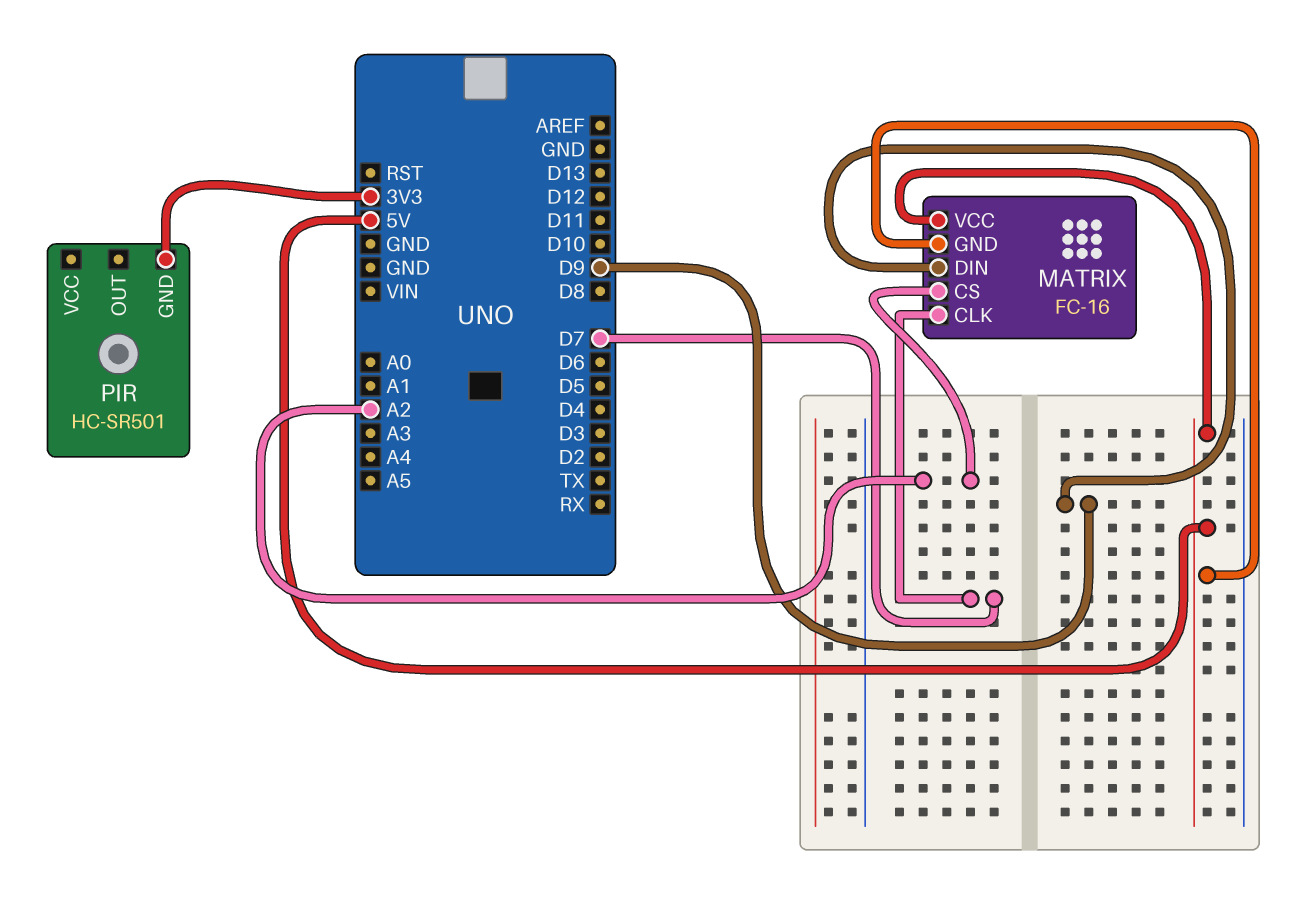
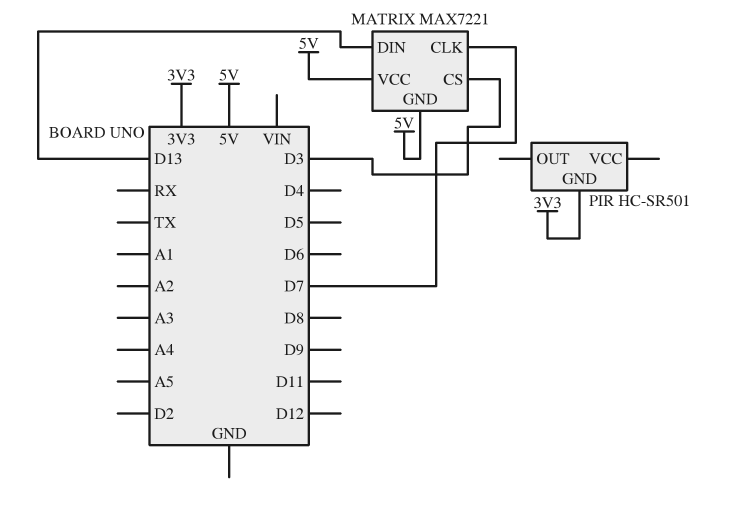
MATRIX: FC-16 -> MAX7221
MATRIX pin CS: A2 -> D3
MATRIX pin DIN: D9 -> D13

